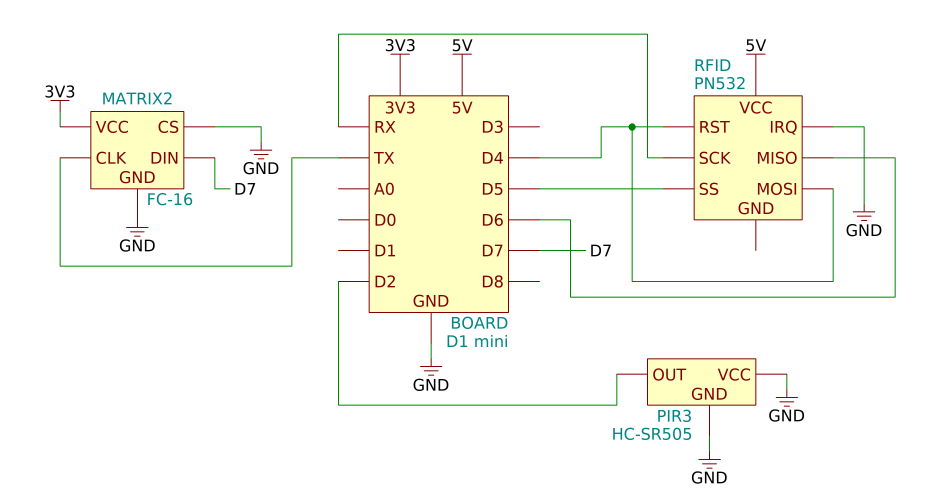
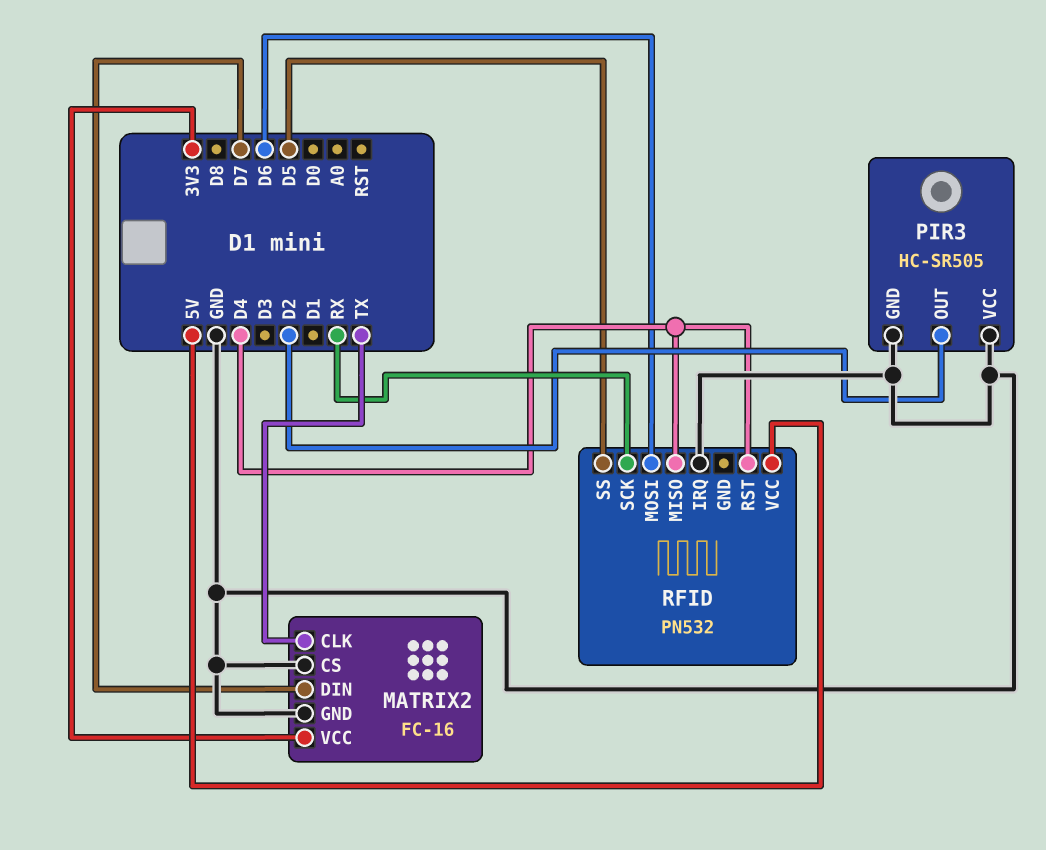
RFID pin MISO: D6 -> D4
RFID pin MOSI: D4 -> D6

